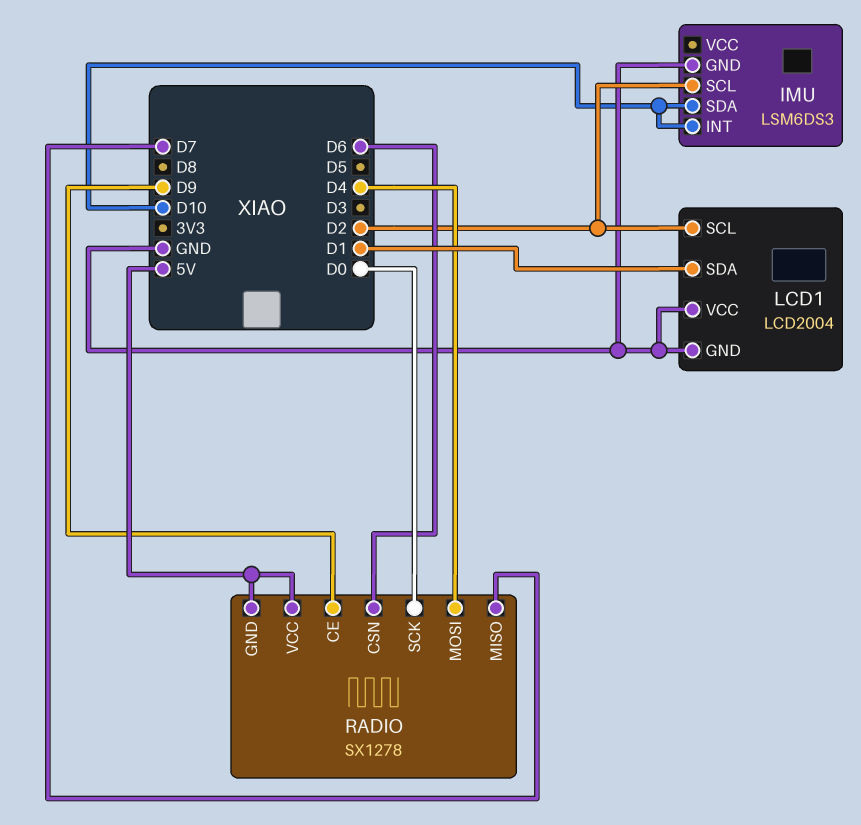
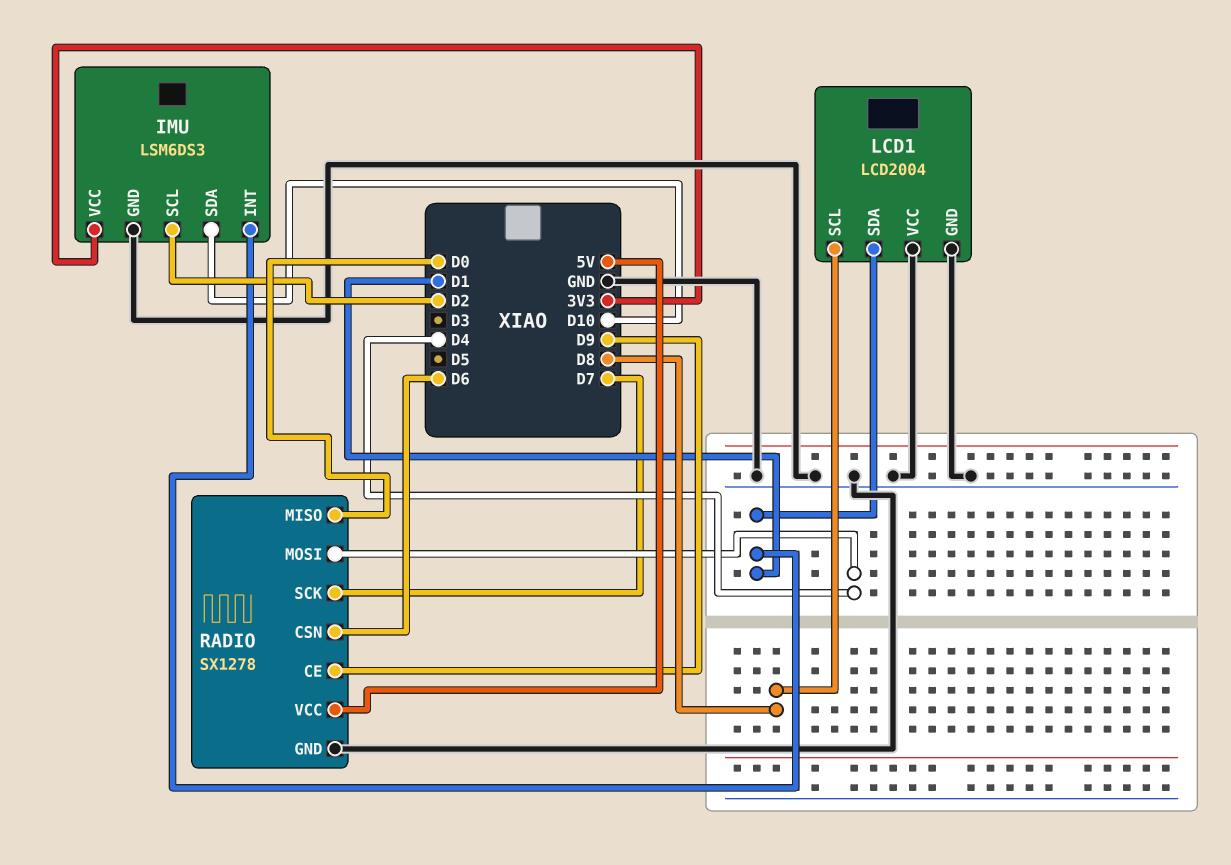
IMU pin INT: D10 -> D1
IMU pin VCC: none -> 3V3
LCD1 pin SCL: D2 -> D8
RADIO pin GND: 5V -> GND
RADIO pin MISO: D7 -> D0
RADIO pin SCK: D0 -> D7

